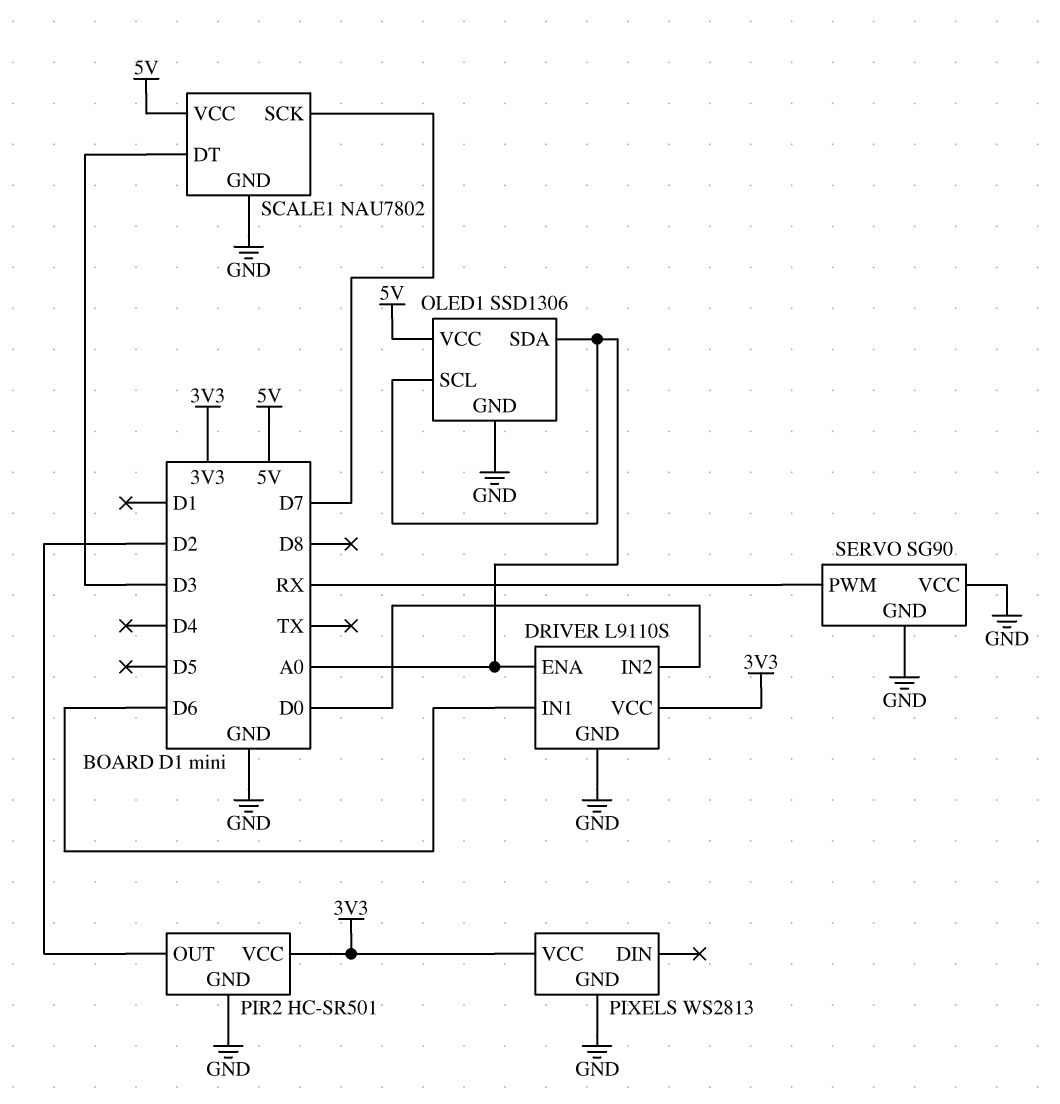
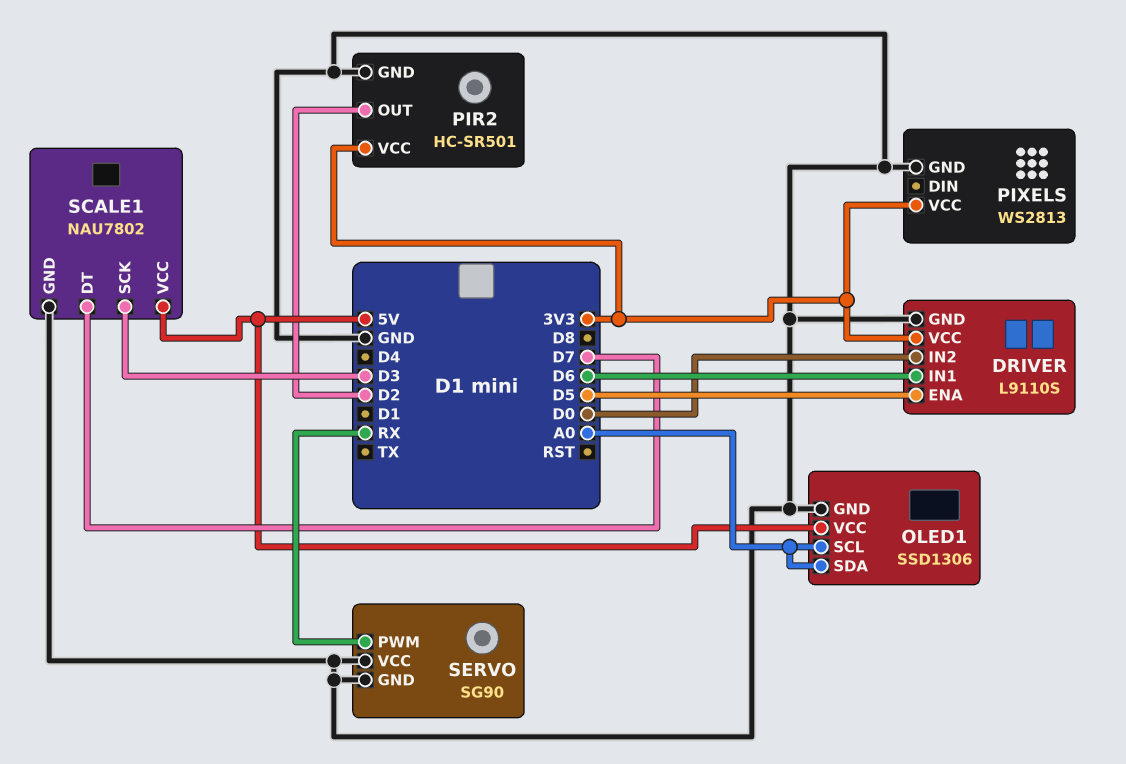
DRIVER pin ENA: A0 -> D5
SCALE1 pin DT: D3 -> D7
SCALE1 pin SCK: D7 -> D3

